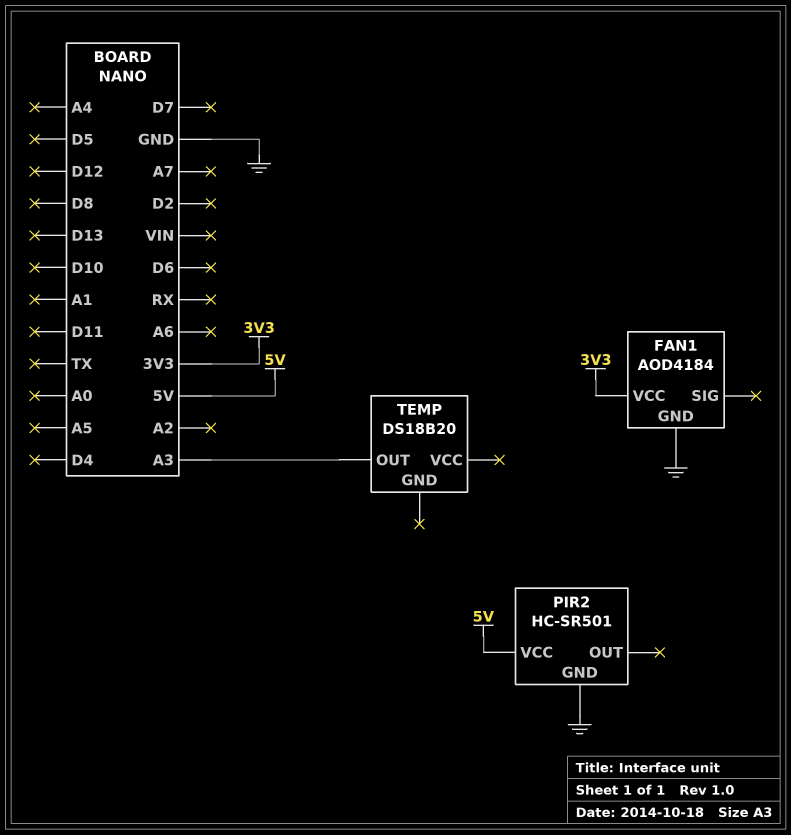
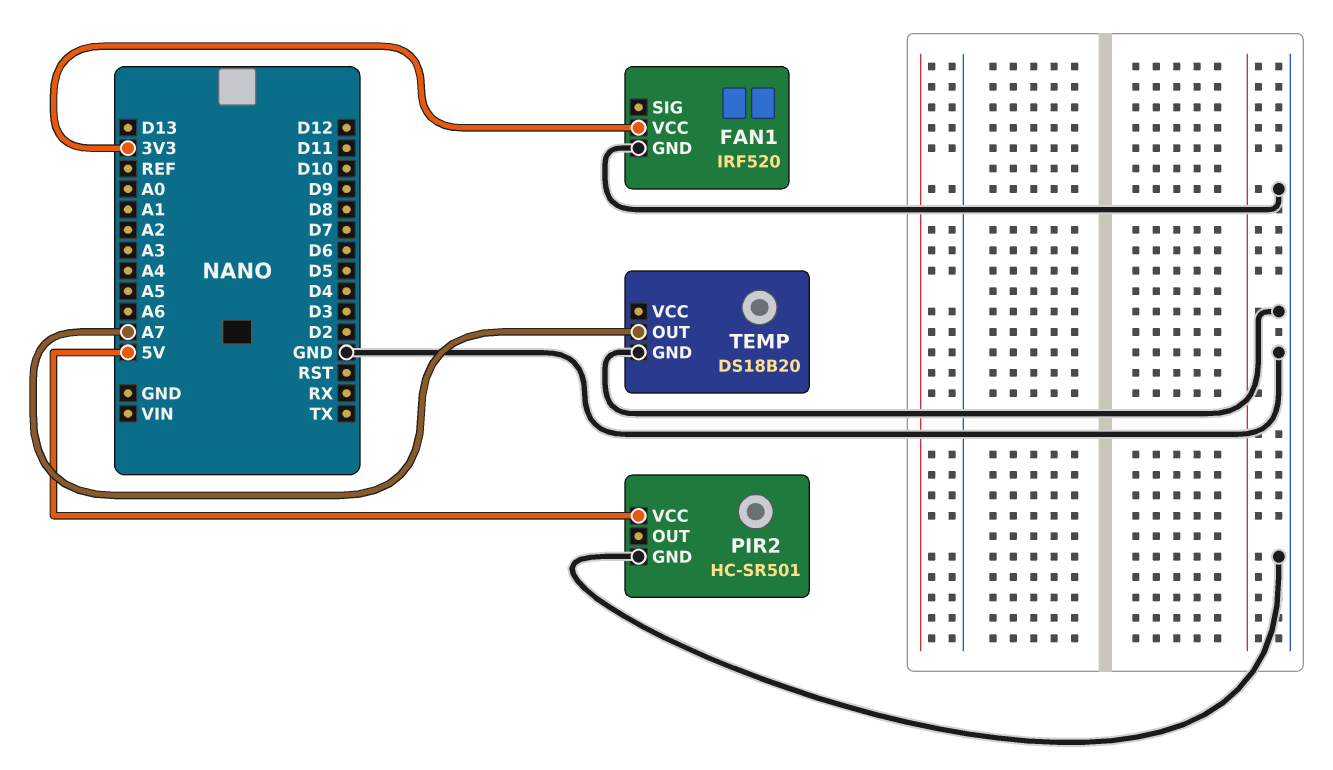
FAN1: AOD4184 -> IRF520
TEMP pin GND: none -> GND
TEMP pin OUT: A3 -> A7

